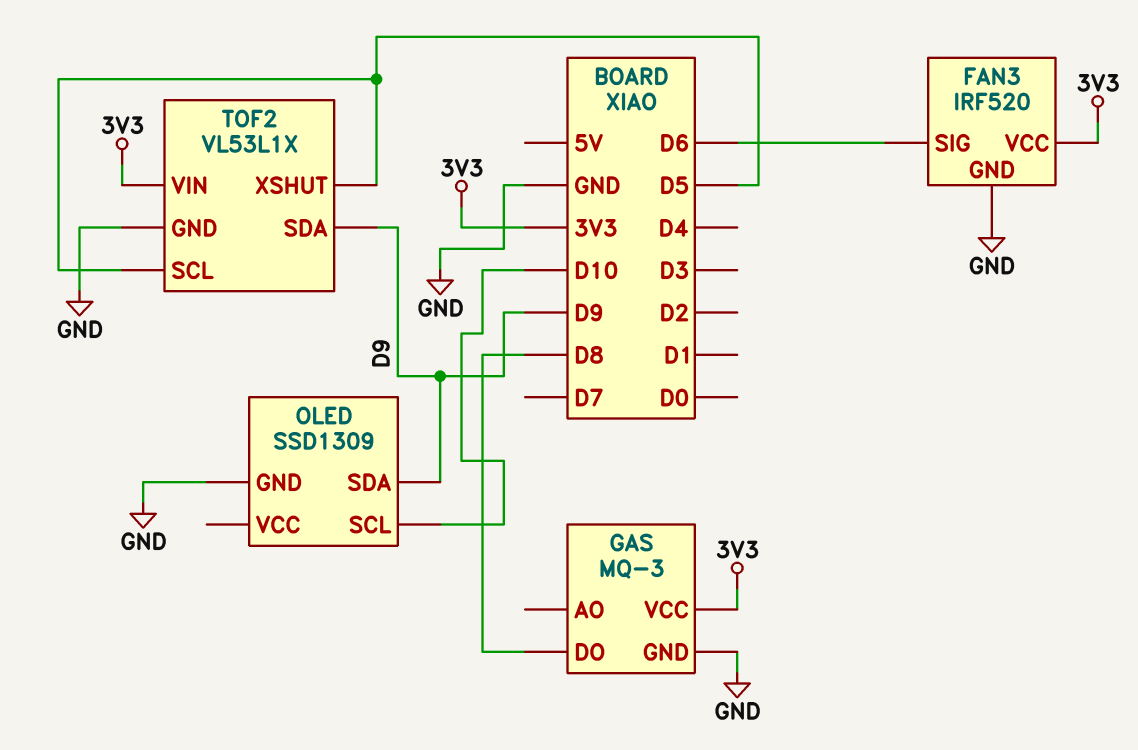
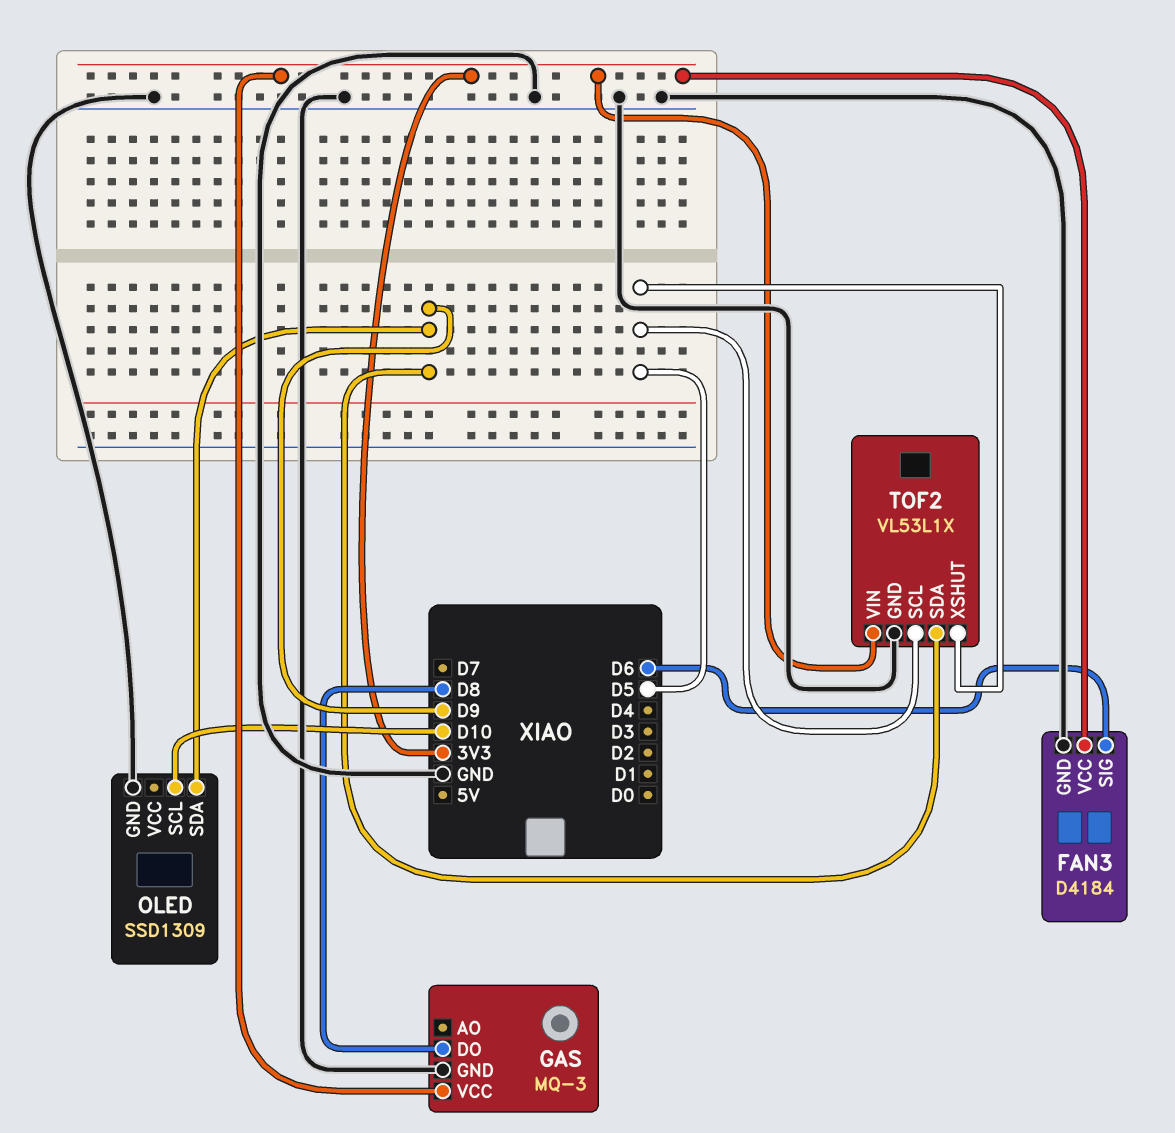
FAN3: IRF520 -> D4184

